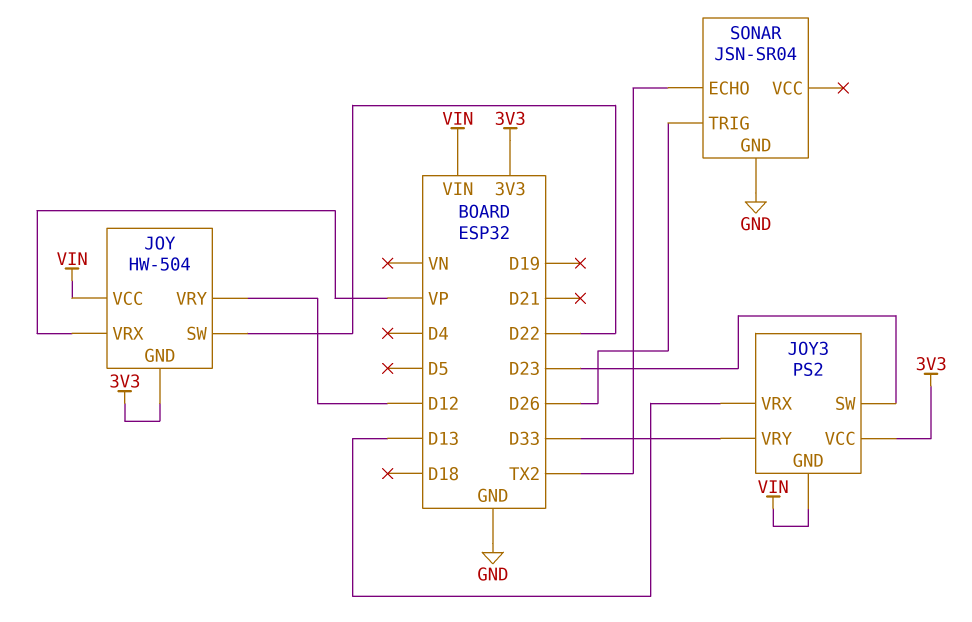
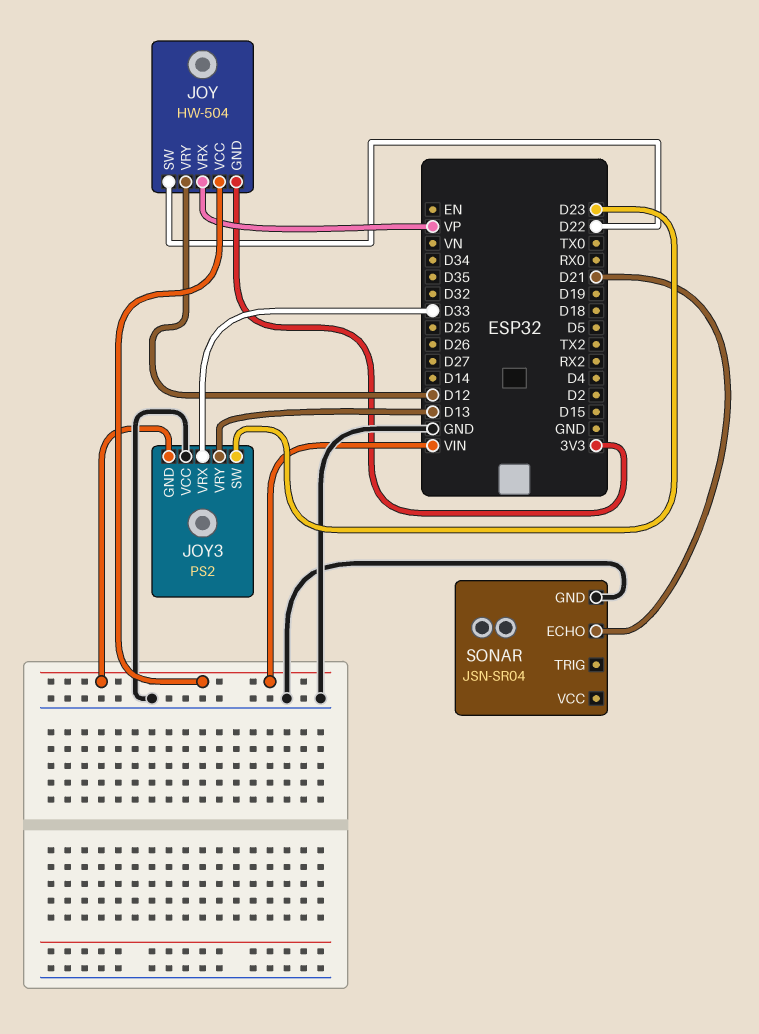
JOY3 pin VCC: 3V3 -> GND
JOY3 pin VRX: D13 -> D33
JOY3 pin VRY: D33 -> D13
SONAR pin ECHO: TX2 -> D21
SONAR pin TRIG: D26 -> none

